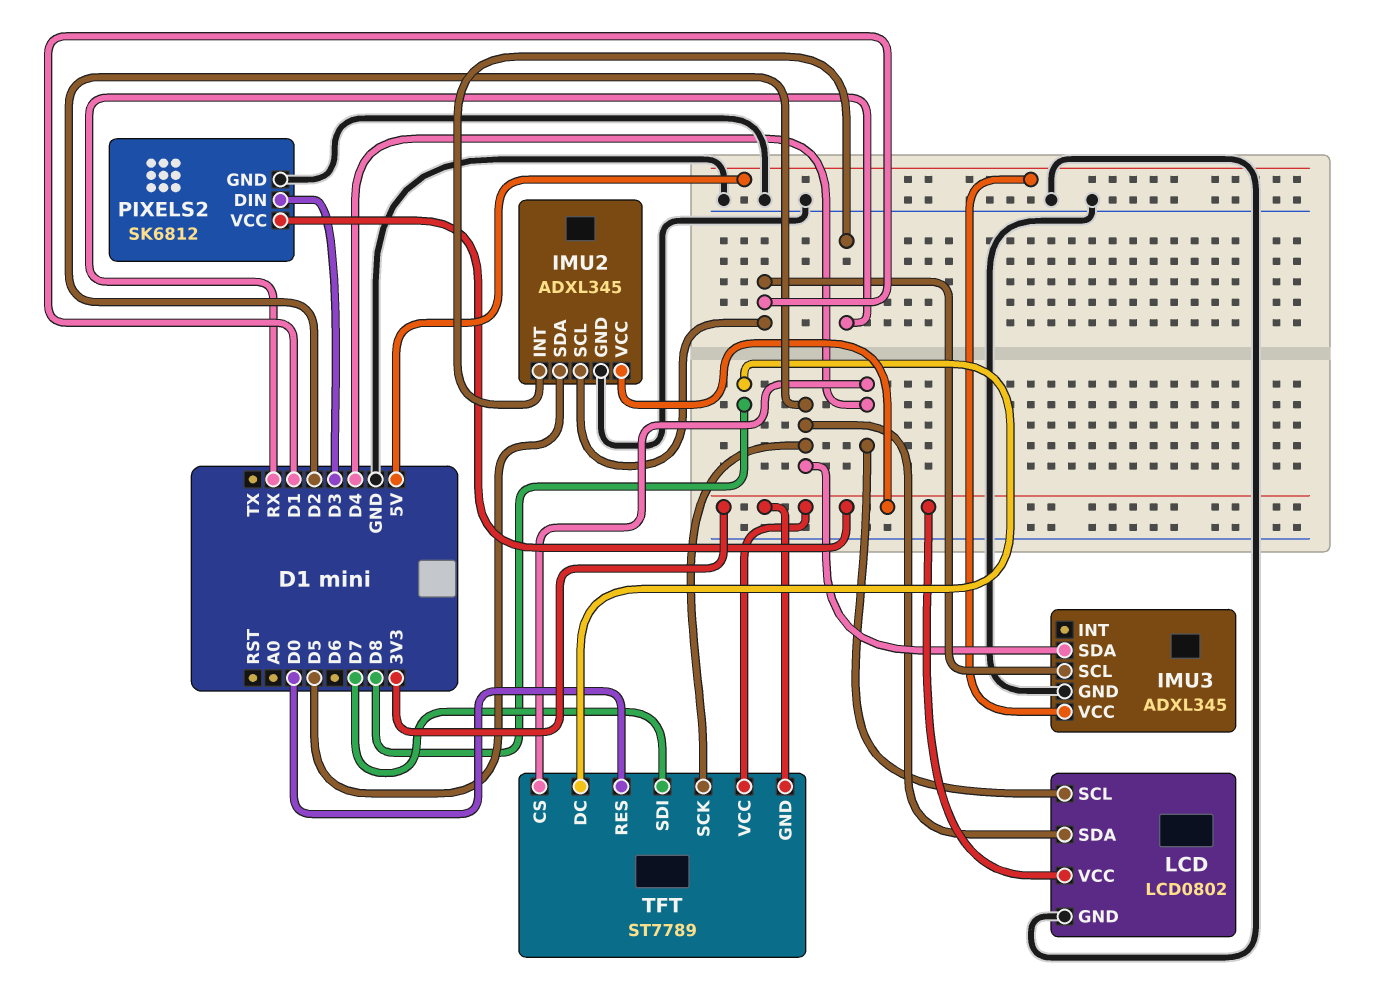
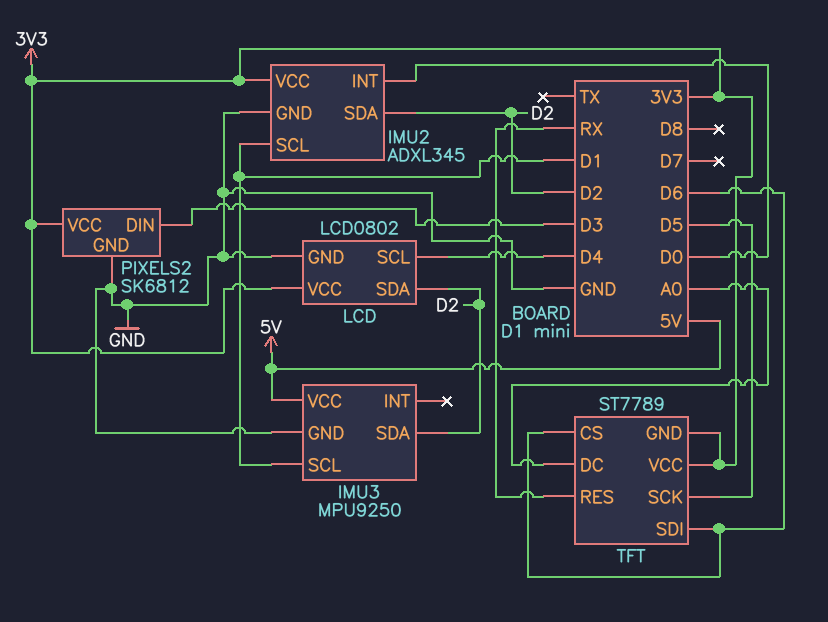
IMU2 pin INT: RX -> D0
IMU2 pin SDA: D5 -> D2
IMU3: ADXL345 -> MPU9250
TFT pin CS: D4 -> D6
TFT pin DC: D8 -> A0
TFT pin RES: D0 -> RX
TFT pin SCK: D2 -> D5
TFT pin SDI: D7 -> D6

